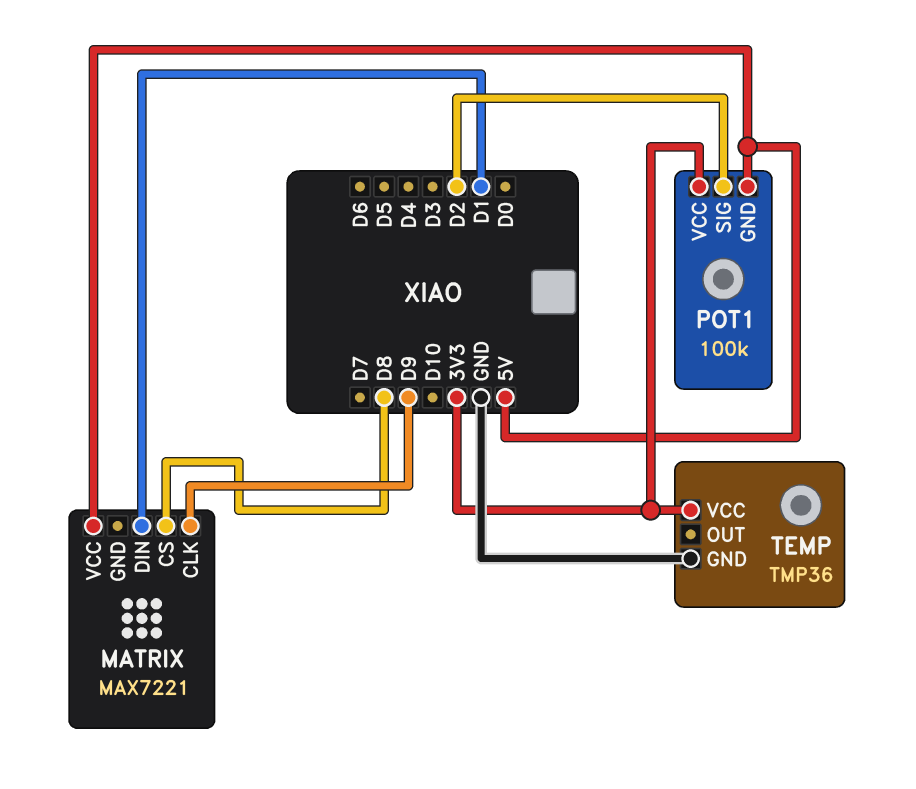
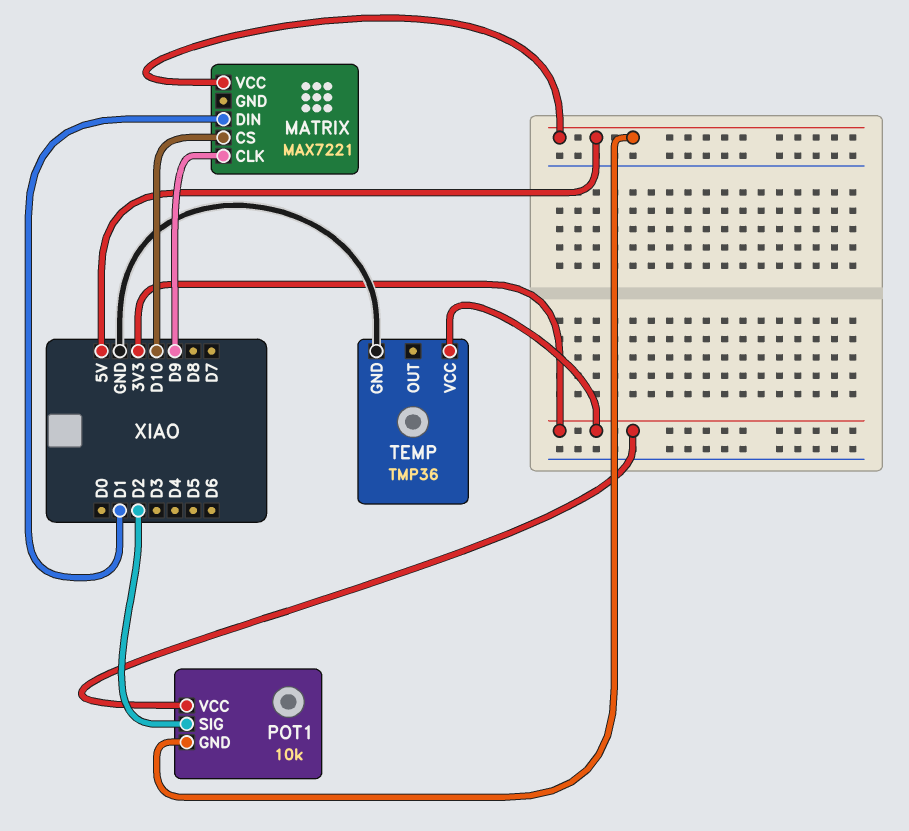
MATRIX pin CS: D8 -> D10
POT1: 100k -> 10k

